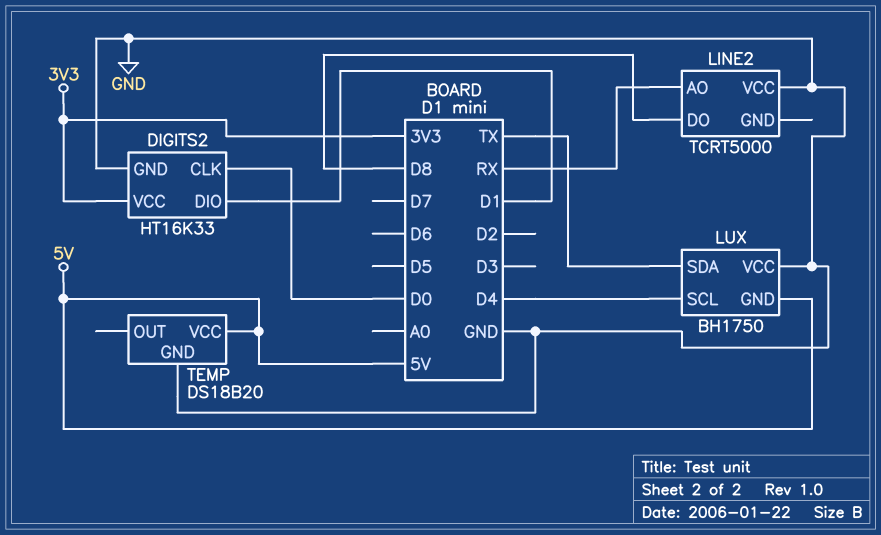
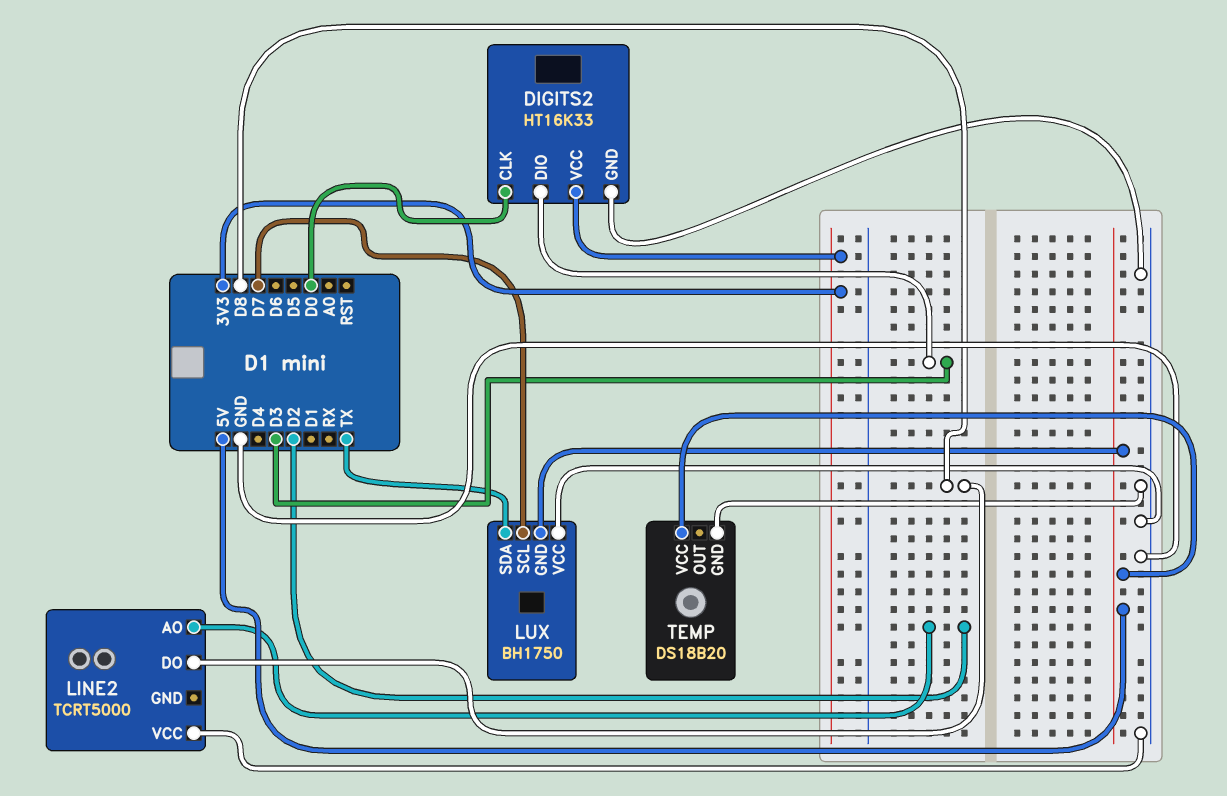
DIGITS2 pin DIO: D1 -> D3
LINE2 pin AO: RX -> D2
LUX pin SCL: D4 -> D7

